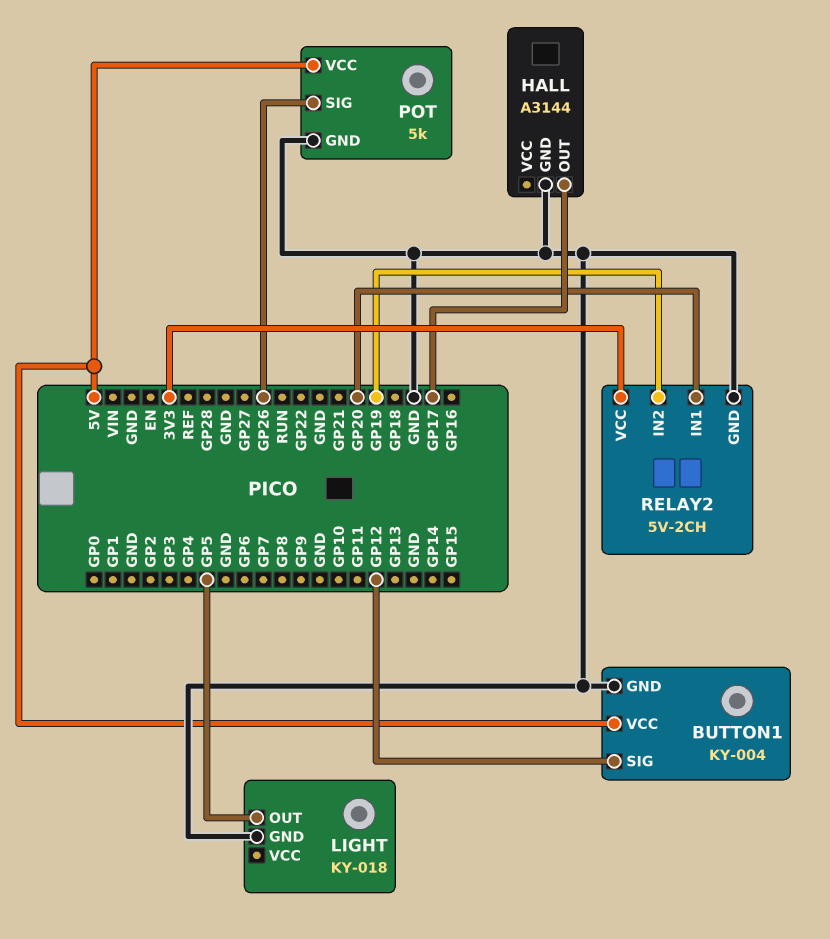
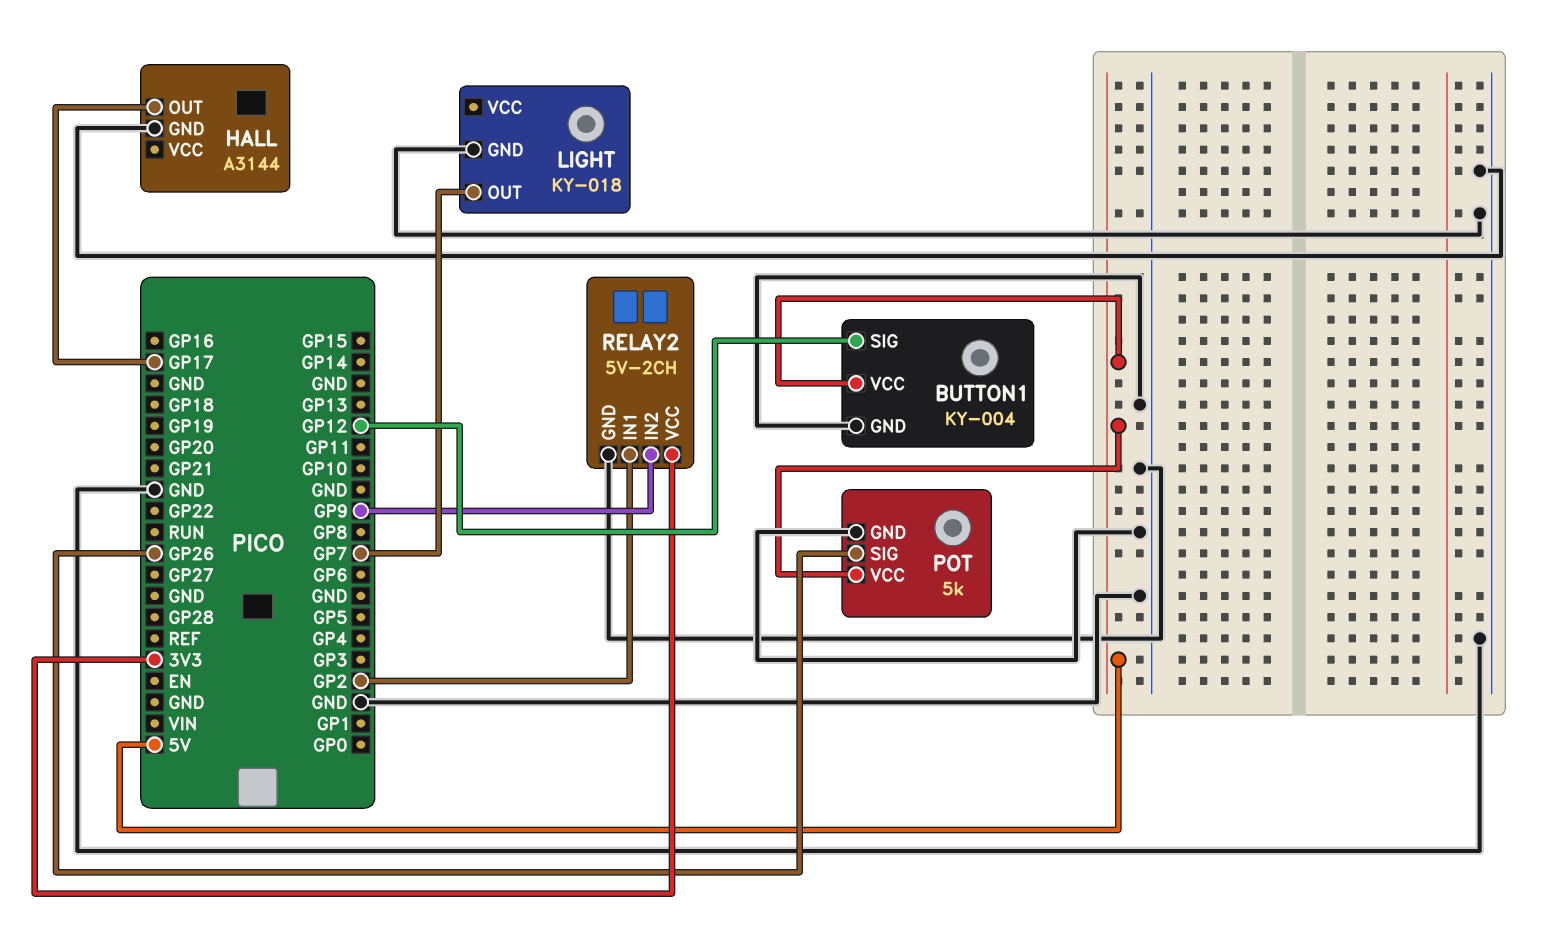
LIGHT pin OUT: GP5 -> GP7
RELAY2 pin IN1: GP20 -> GP2
RELAY2 pin IN2: GP19 -> GP9

